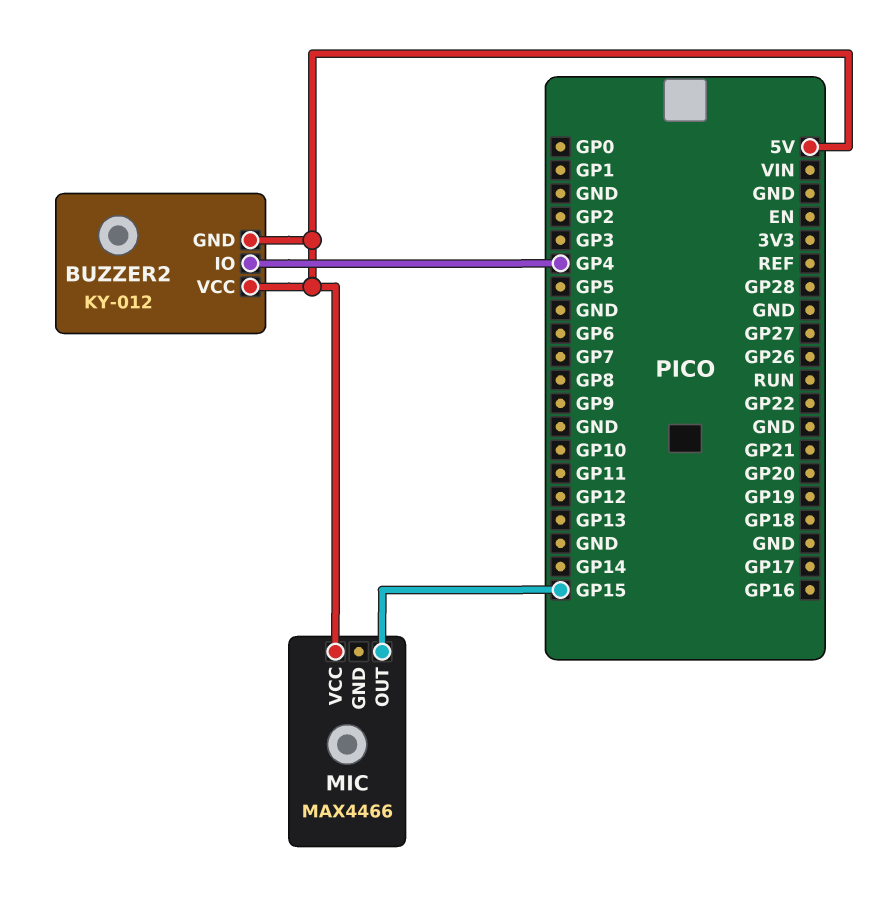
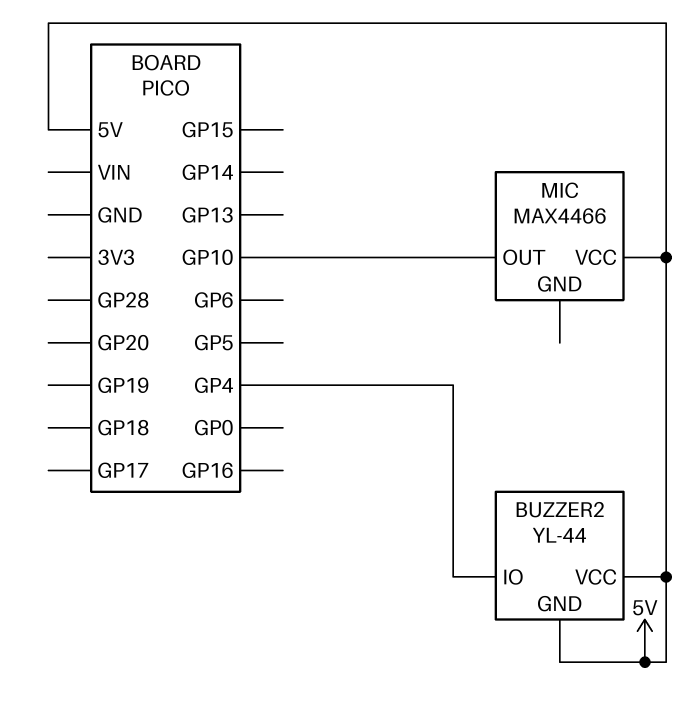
BUZZER2: KY-012 -> YL-44
MIC pin OUT: GP15 -> GP10

